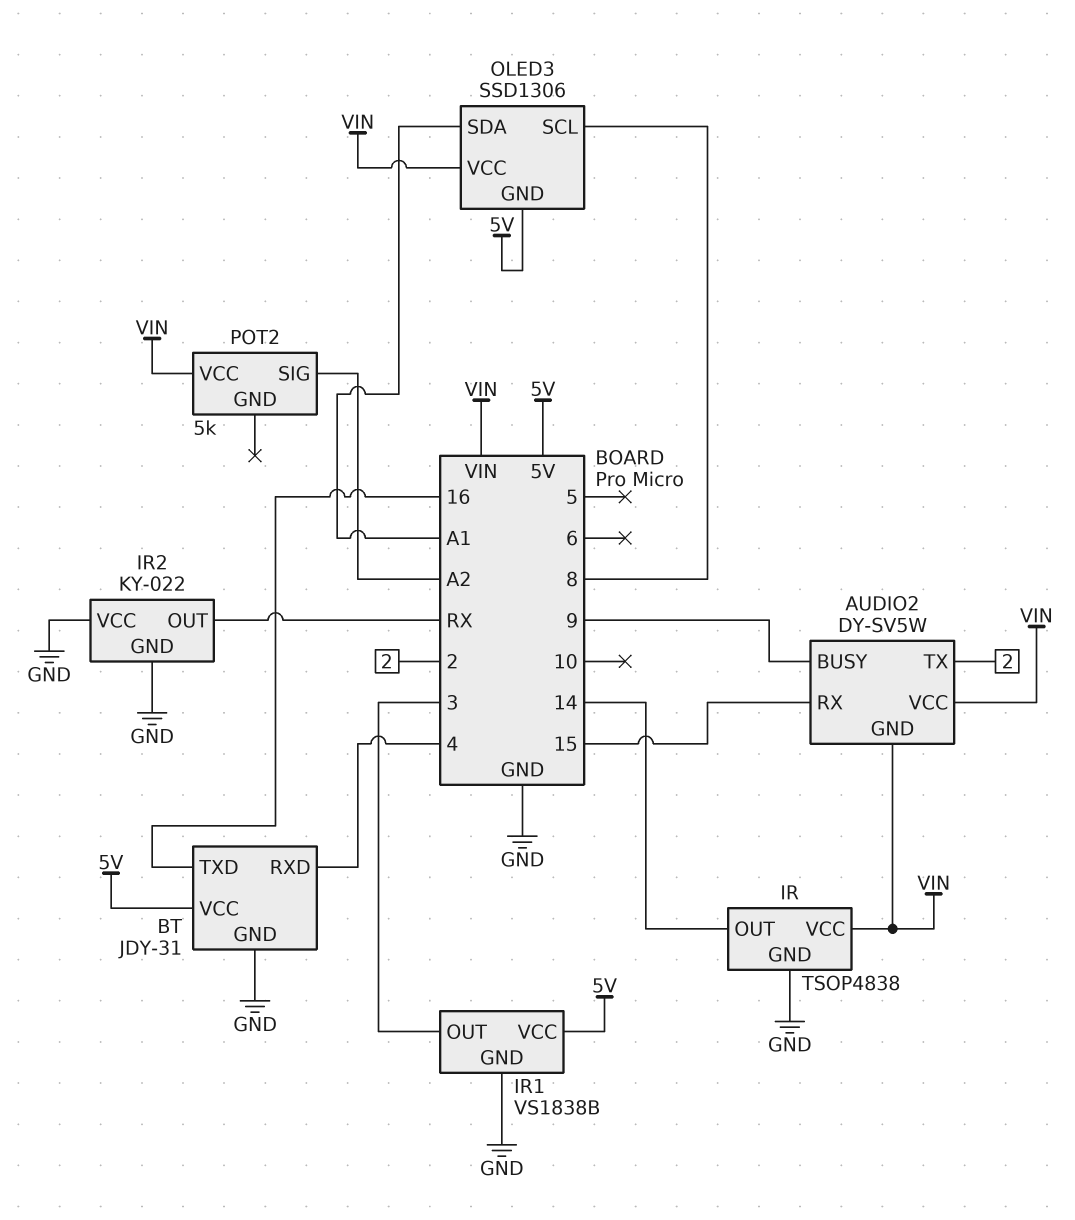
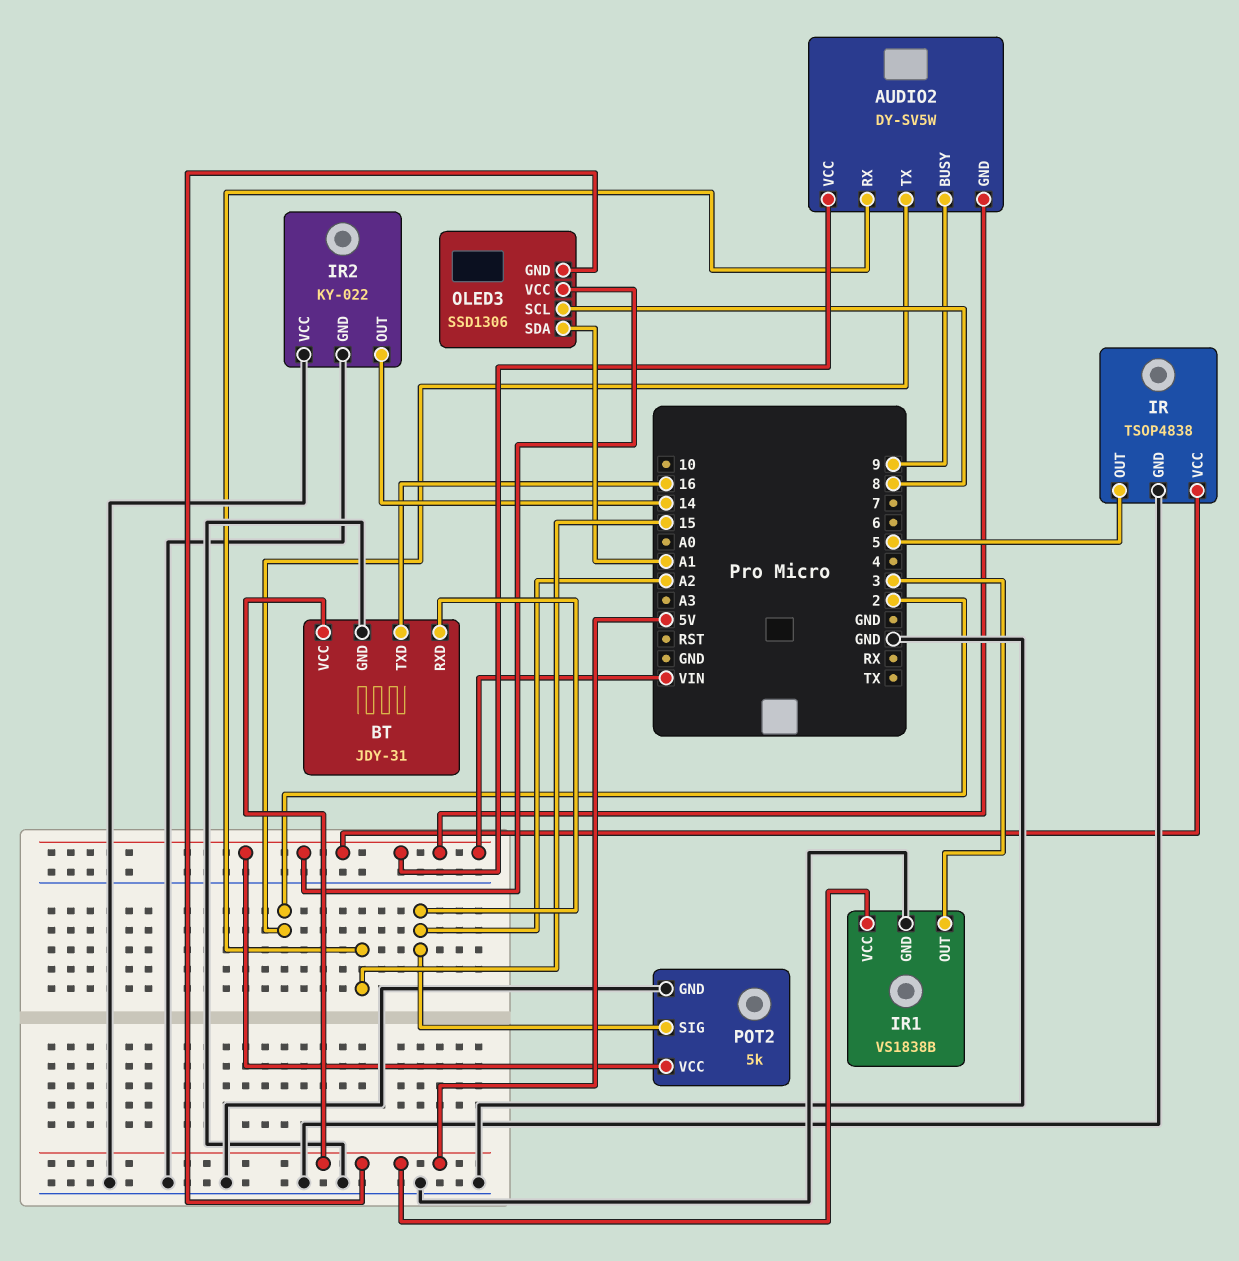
BT pin RXD: 4 -> A2
IR pin OUT: 14 -> 5
IR2 pin OUT: RX -> 14
POT2 pin GND: none -> GND

